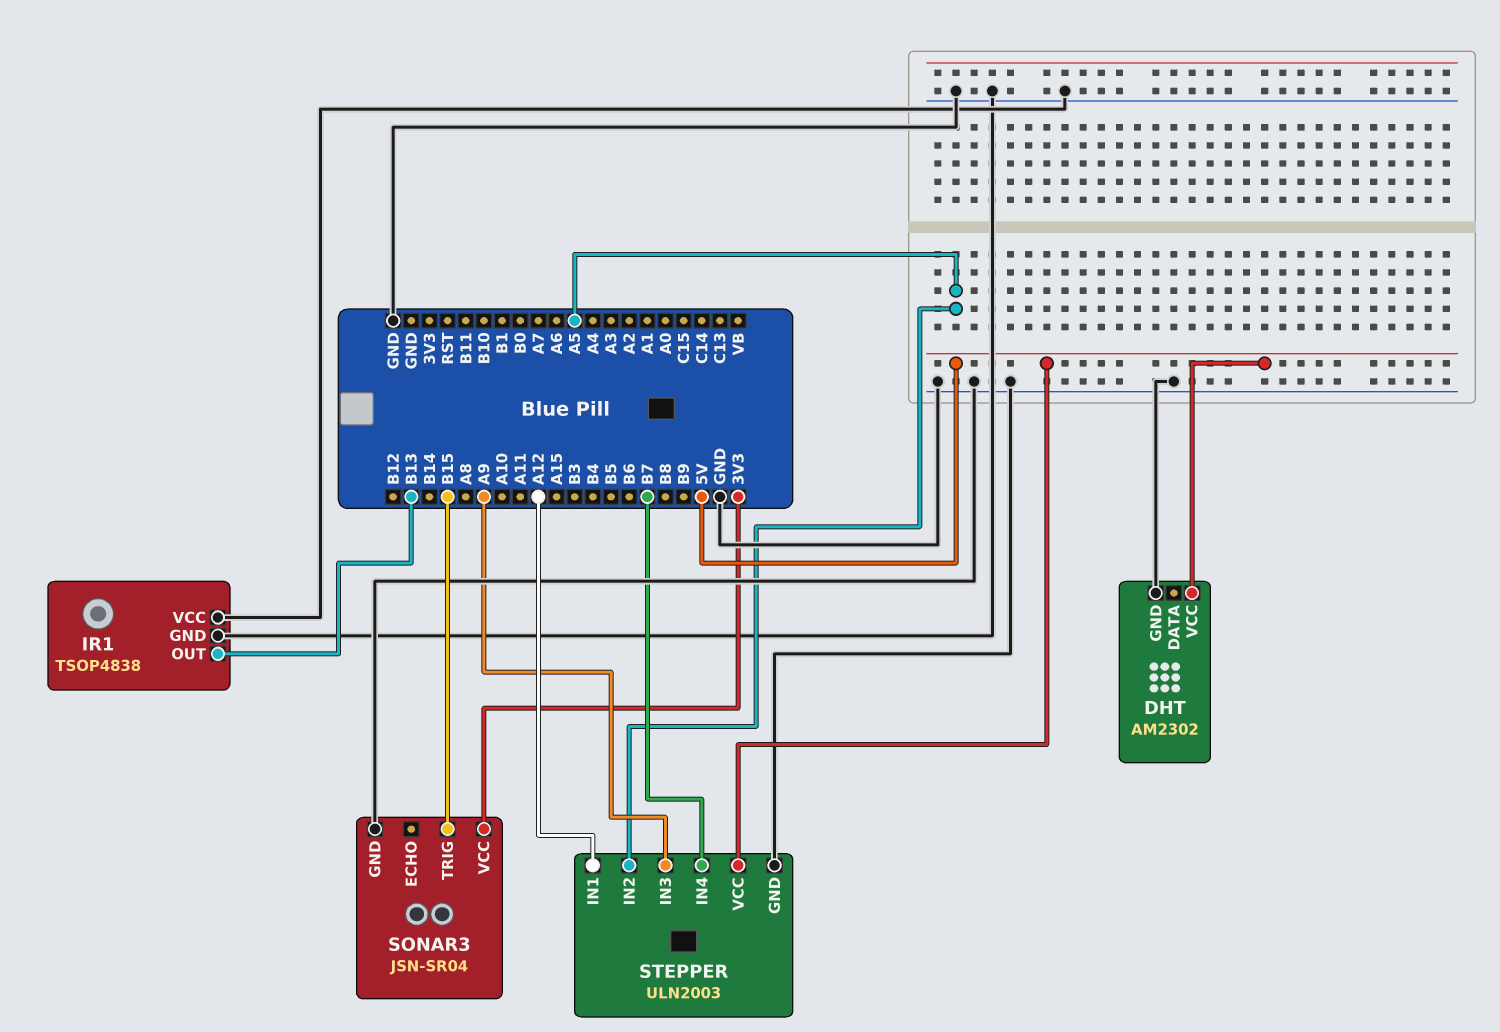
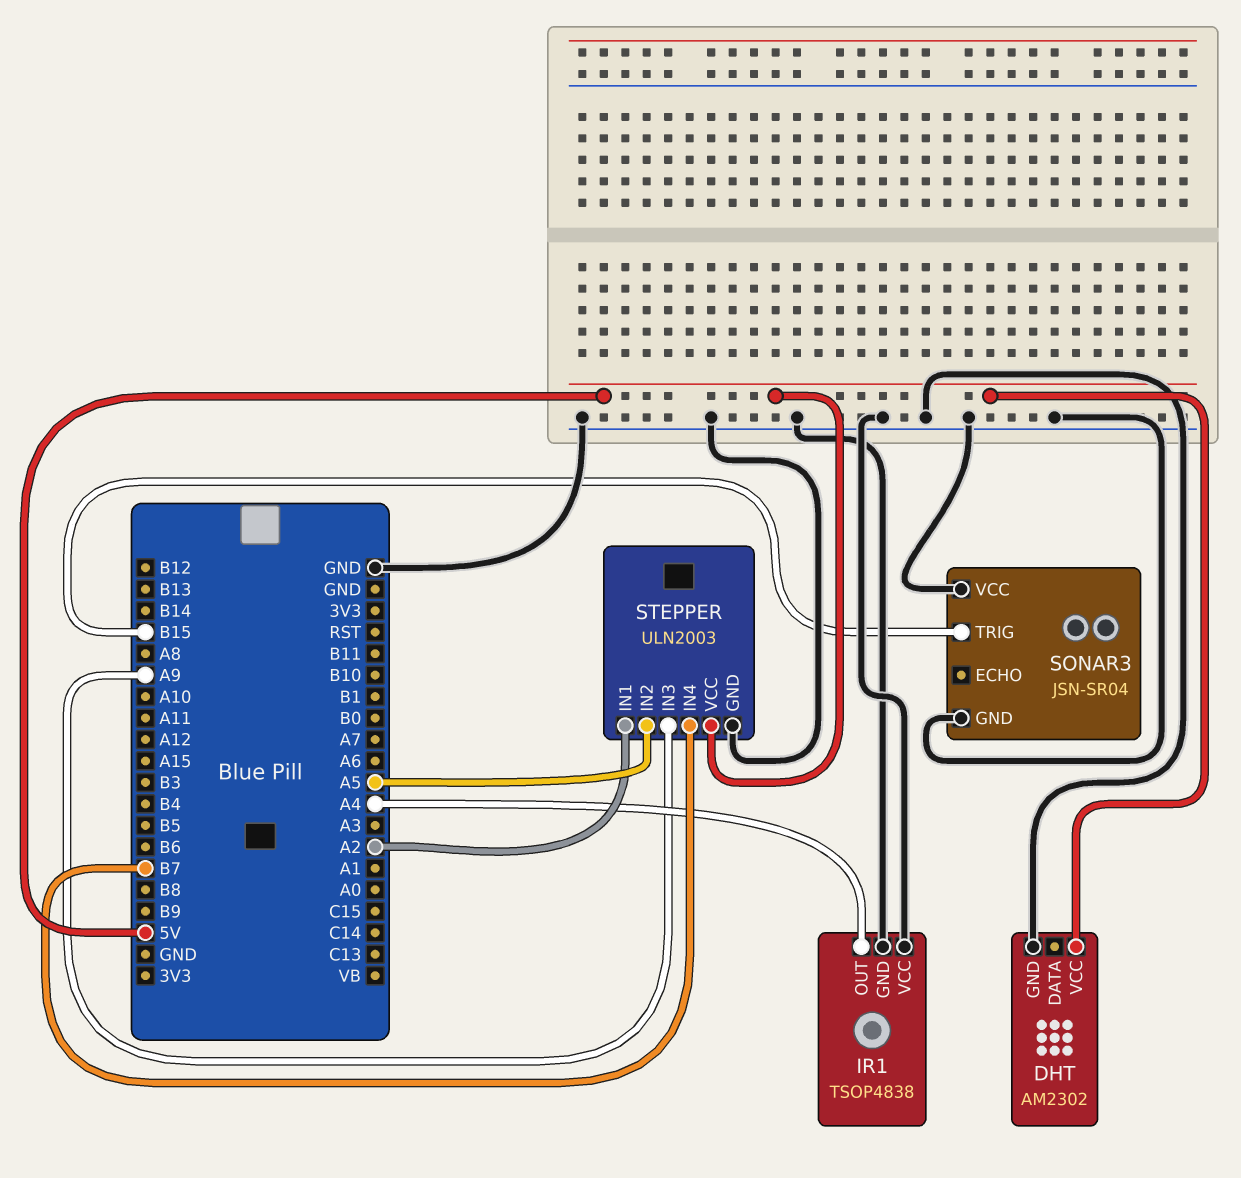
IR1 pin OUT: B13 -> A4
SONAR3 pin VCC: 3V3 -> GND
STEPPER pin IN1: A12 -> A2

